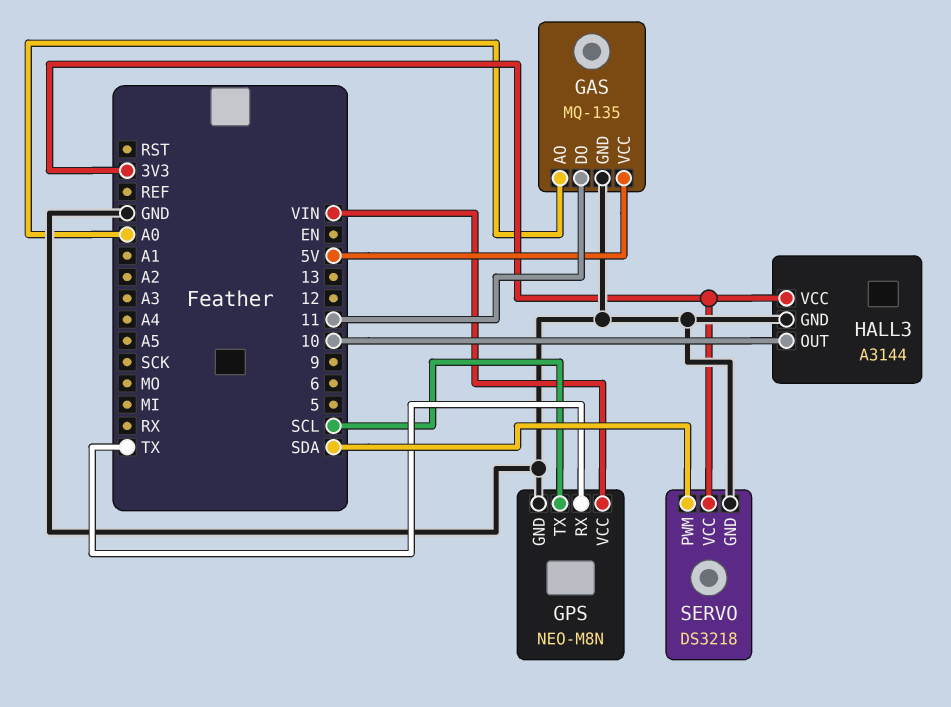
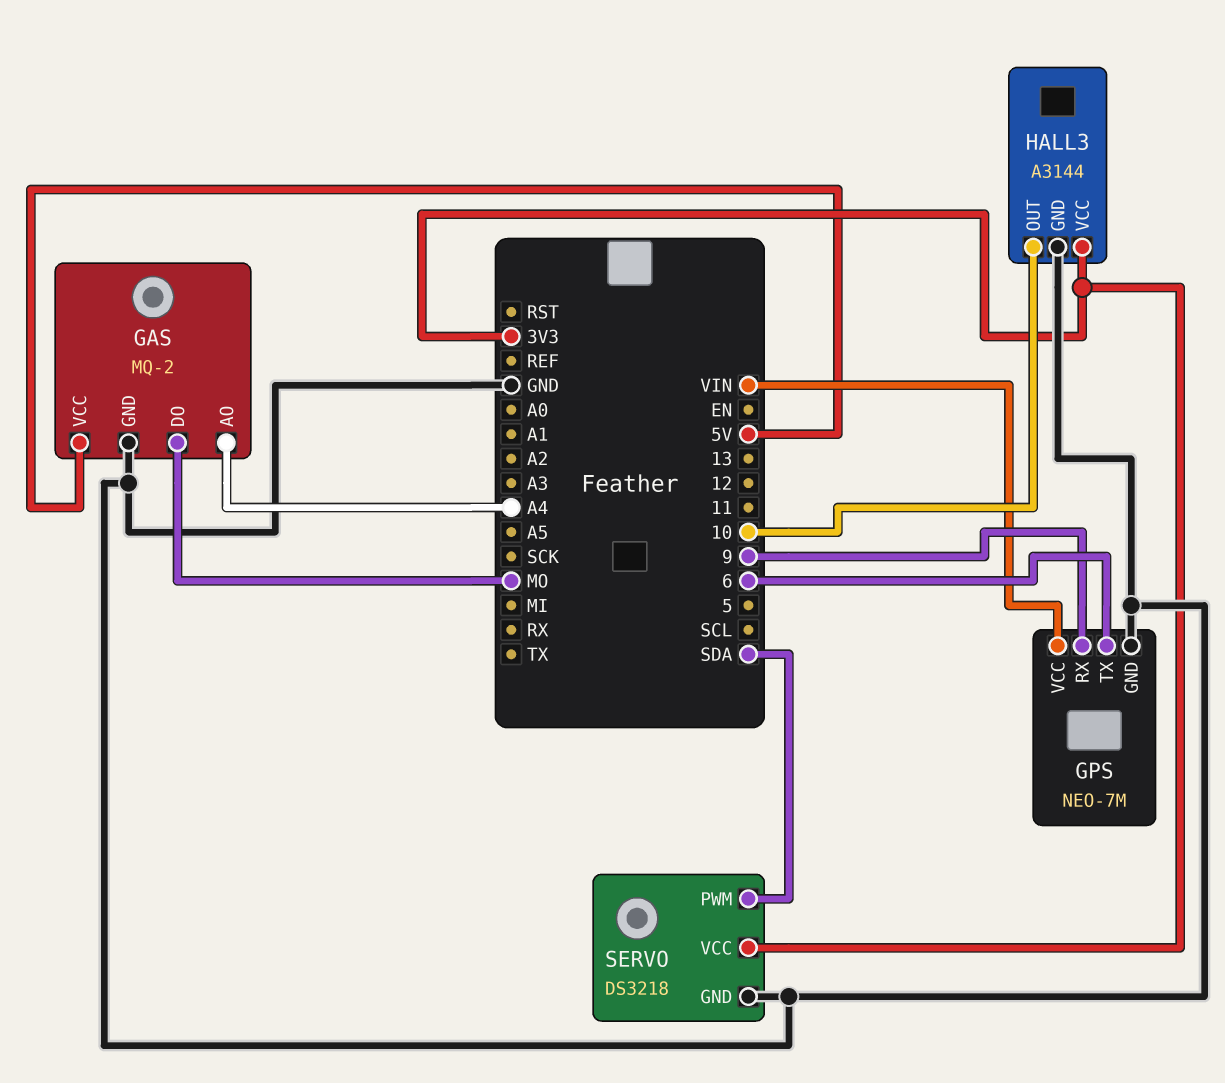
GAS: MQ-135 -> MQ-2
GAS pin AO: A0 -> A4
GAS pin DO: 11 -> MO
GPS: NEO-M8N -> NEO-7M
GPS pin RX: TX -> 9
GPS pin TX: SCL -> 6

